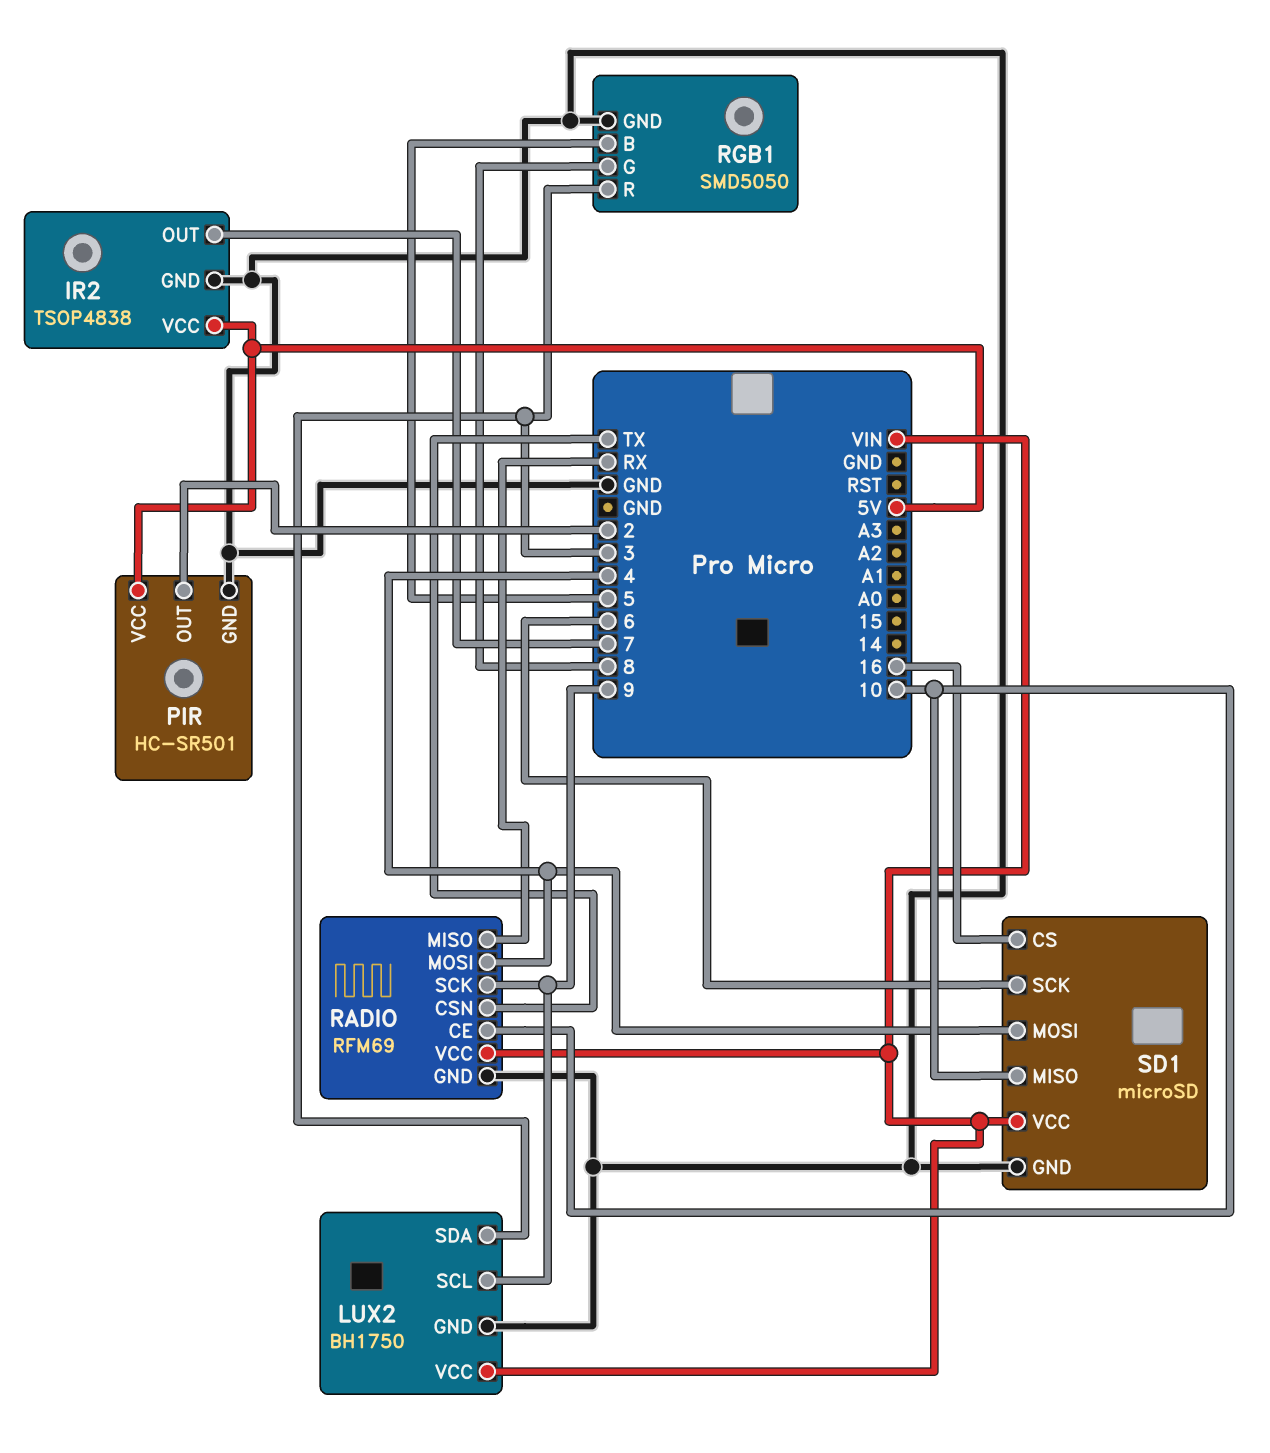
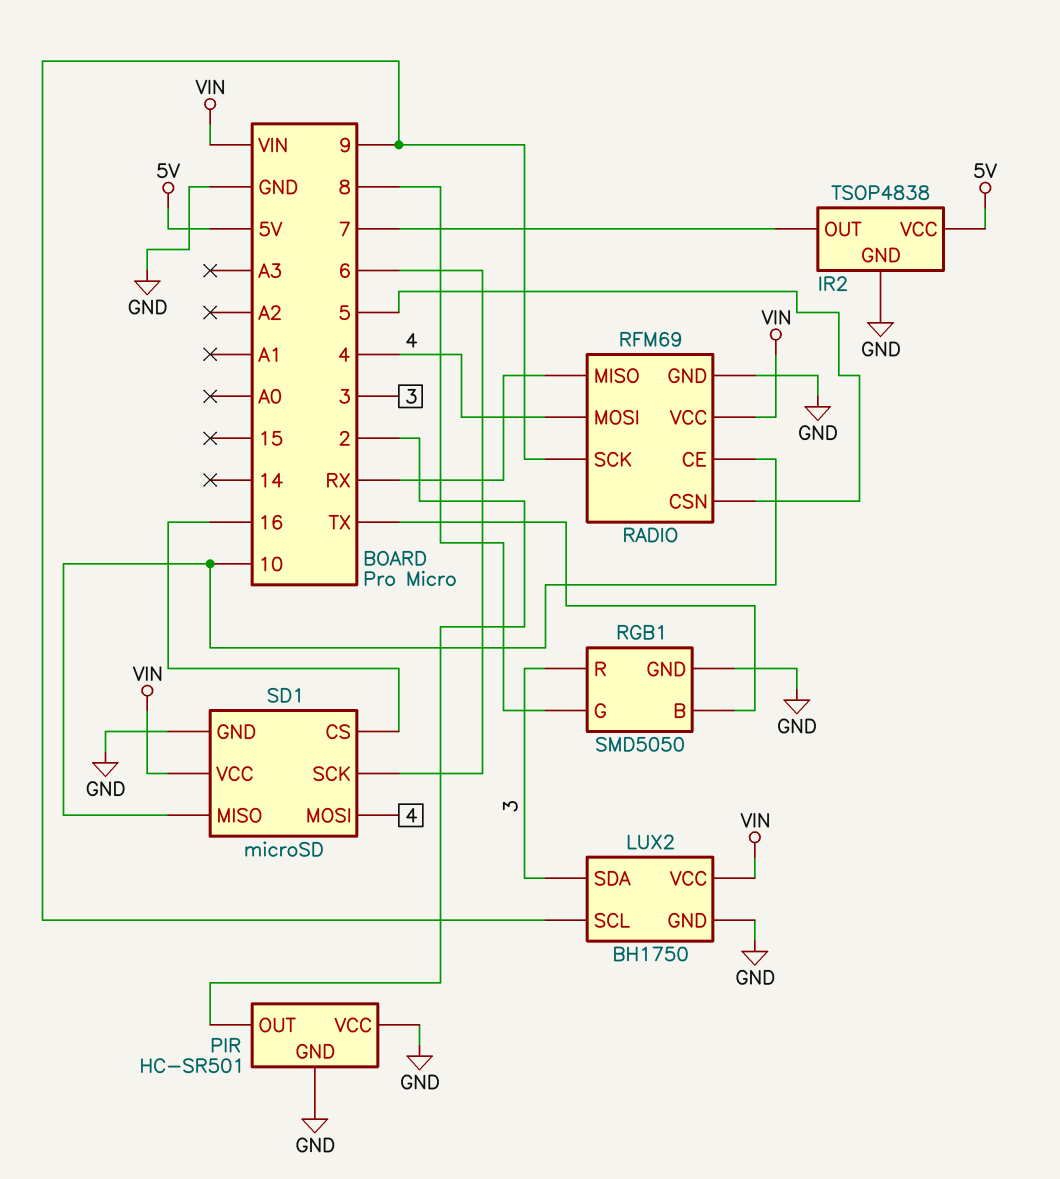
PIR pin VCC: 5V -> GND
RADIO pin CSN: TX -> 5
RGB1 pin B: 5 -> TX

